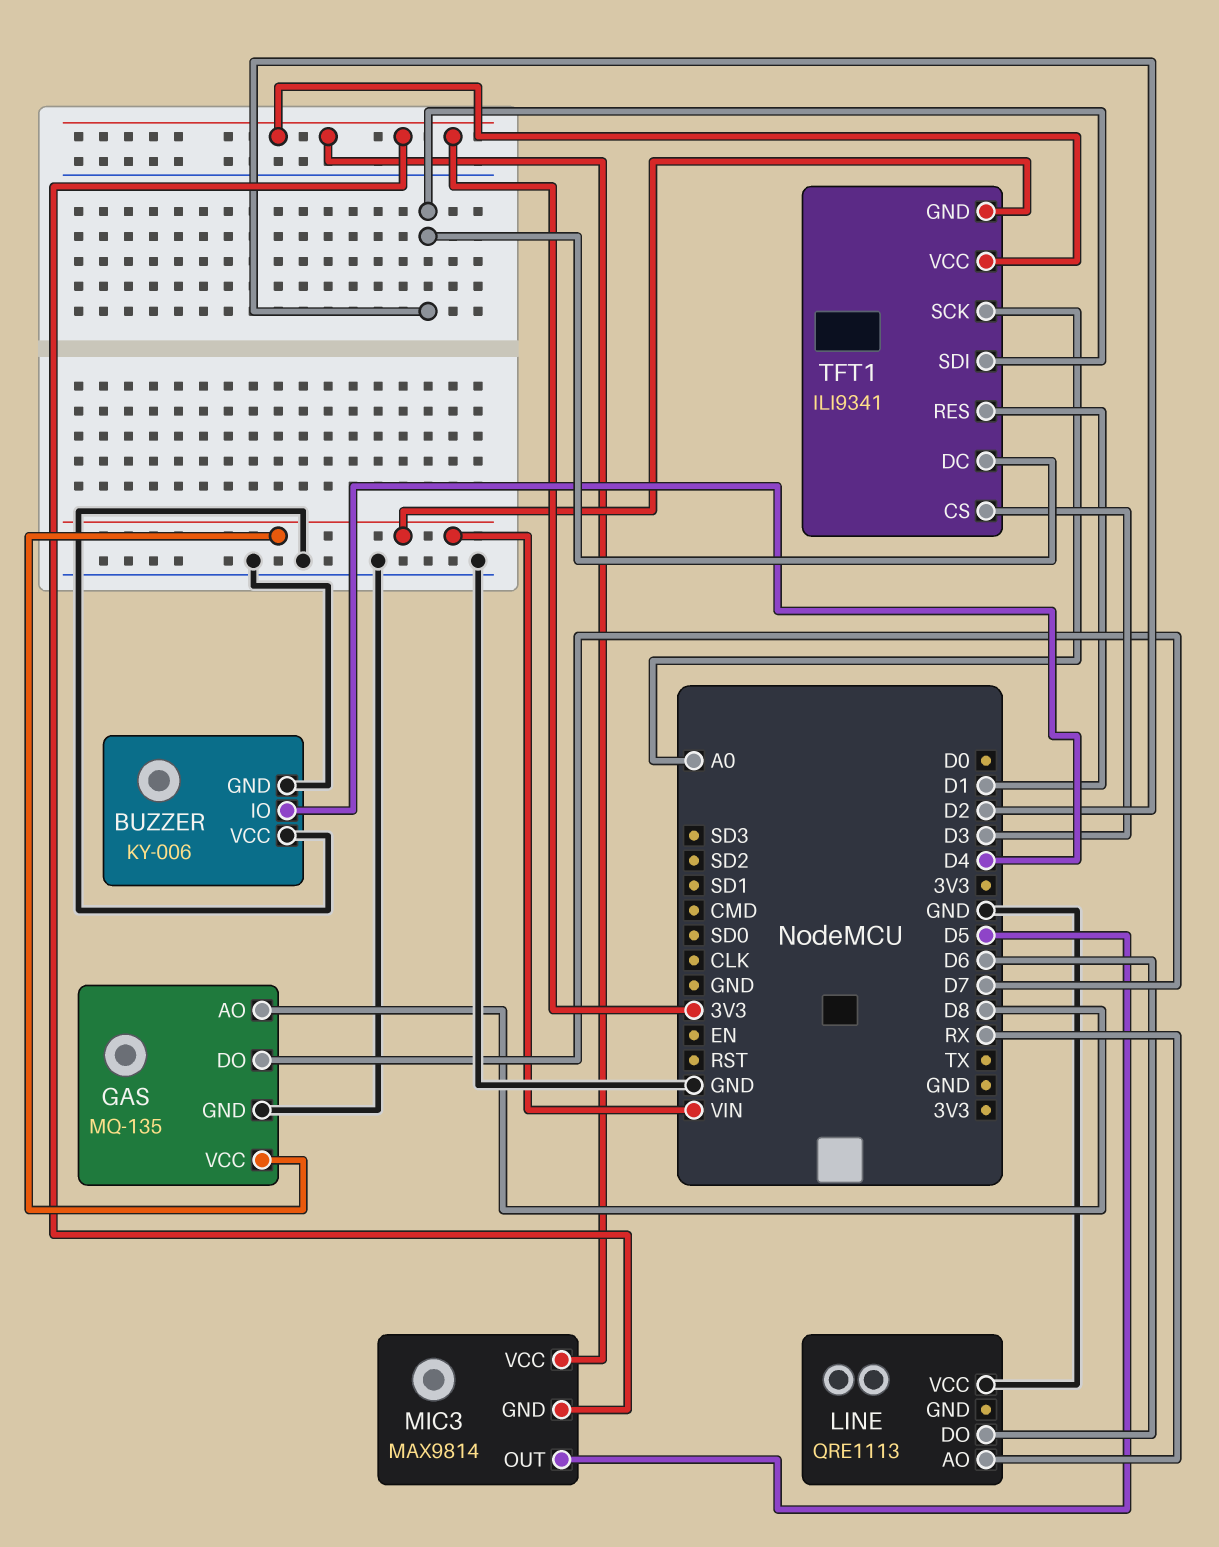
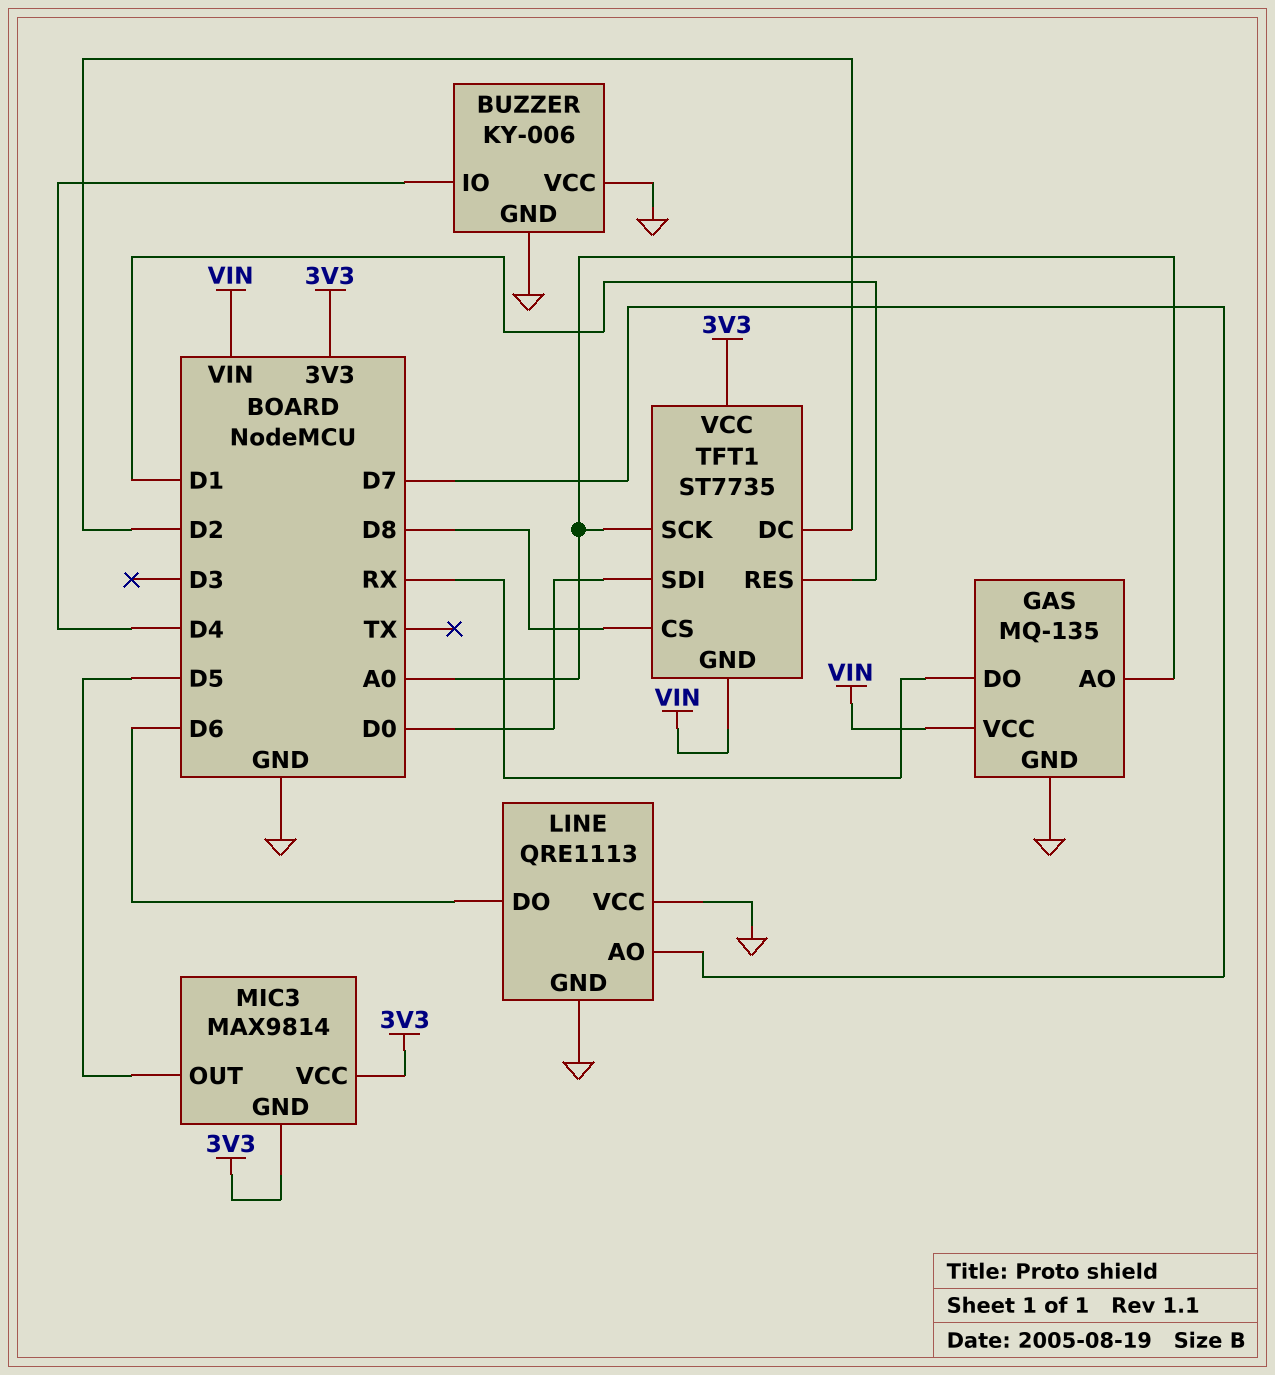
GAS pin AO: D8 -> A0
GAS pin DO: D7 -> RX
LINE pin AO: RX -> D7
LINE pin GND: none -> GND
TFT1: ILI9341 -> ST7735
TFT1 pin CS: D3 -> D8
TFT1 pin SDI: D2 -> D0

